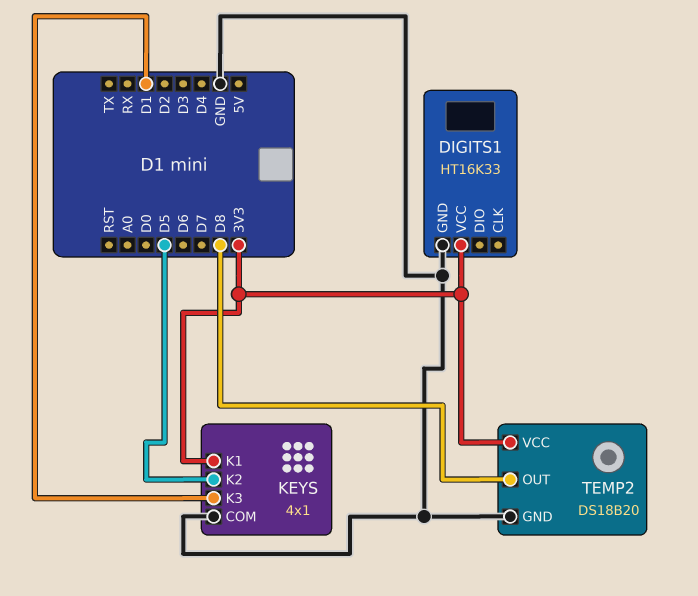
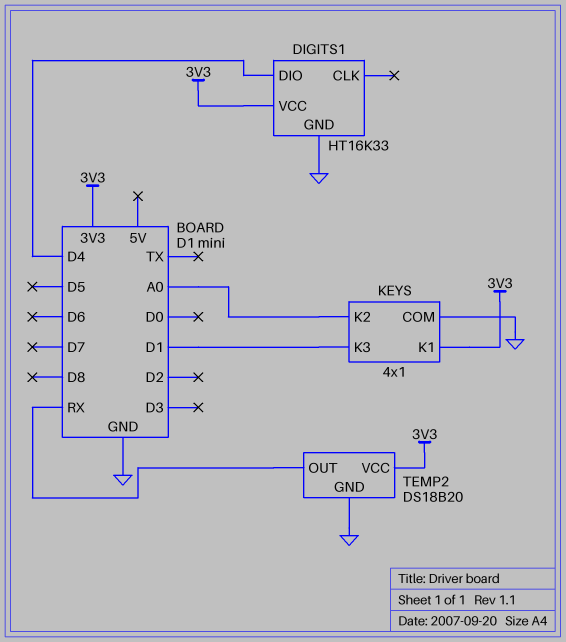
DIGITS1 pin DIO: none -> D4
KEYS pin K2: D5 -> A0
TEMP2 pin OUT: D8 -> RX

